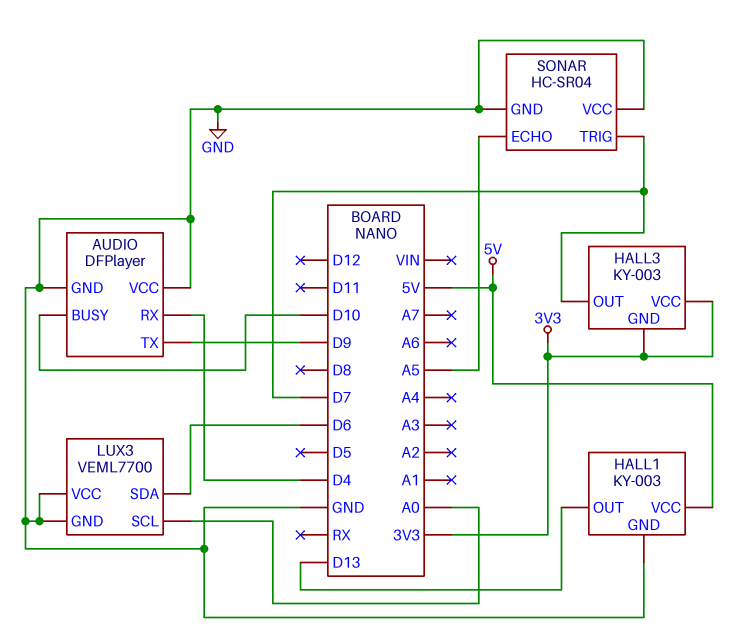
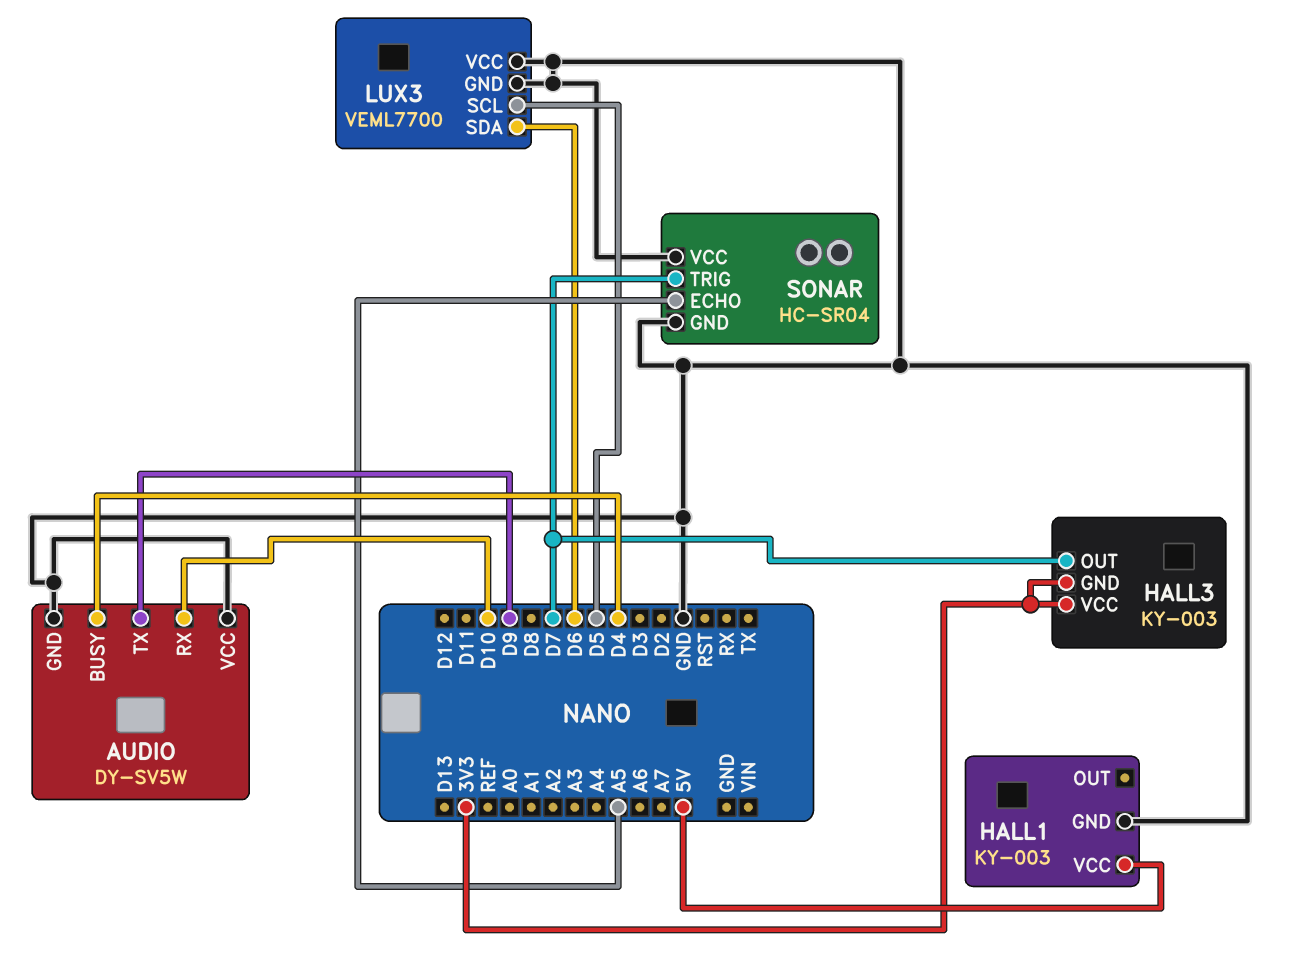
AUDIO: DFPlayer -> DY-SV5W
AUDIO pin BUSY: D10 -> D4
AUDIO pin RX: D4 -> D10
HALL1 pin OUT: D13 -> none
LUX3 pin SCL: A0 -> D5

